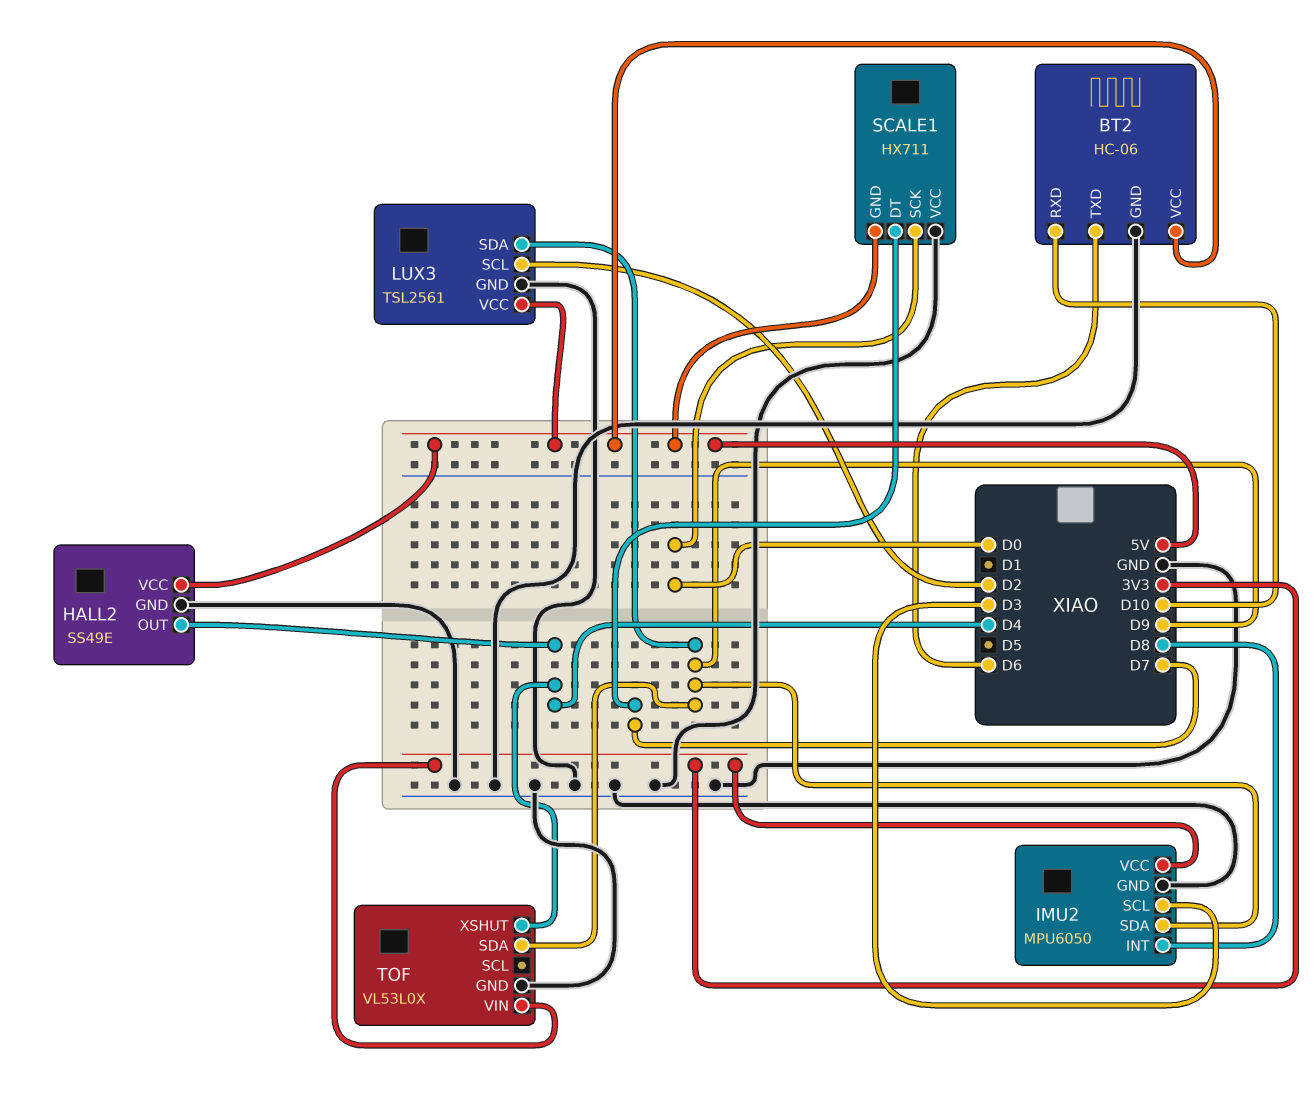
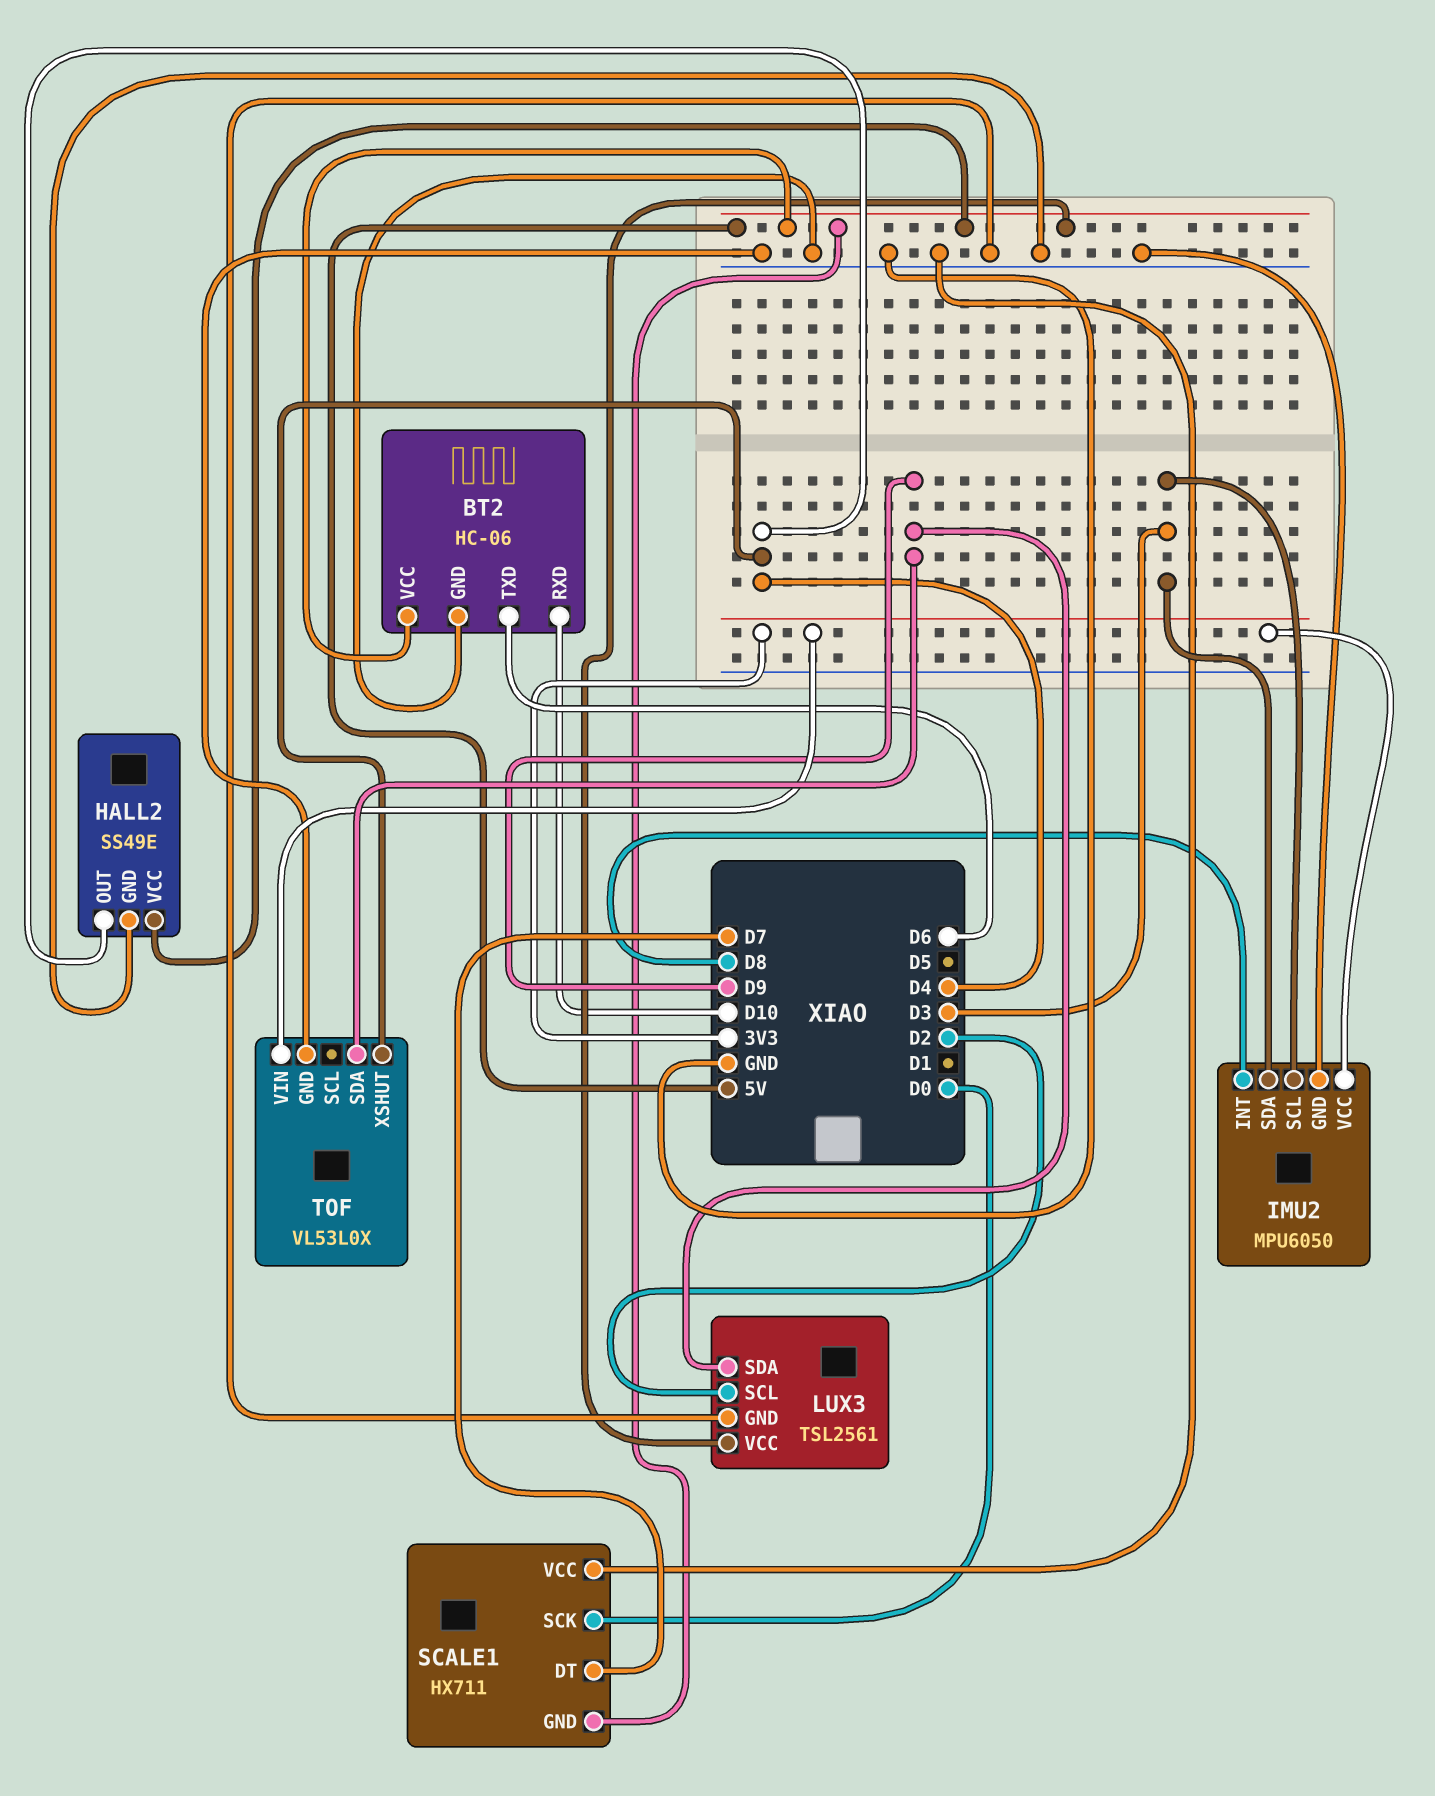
IMU2 pin SDA: D9 -> D3

